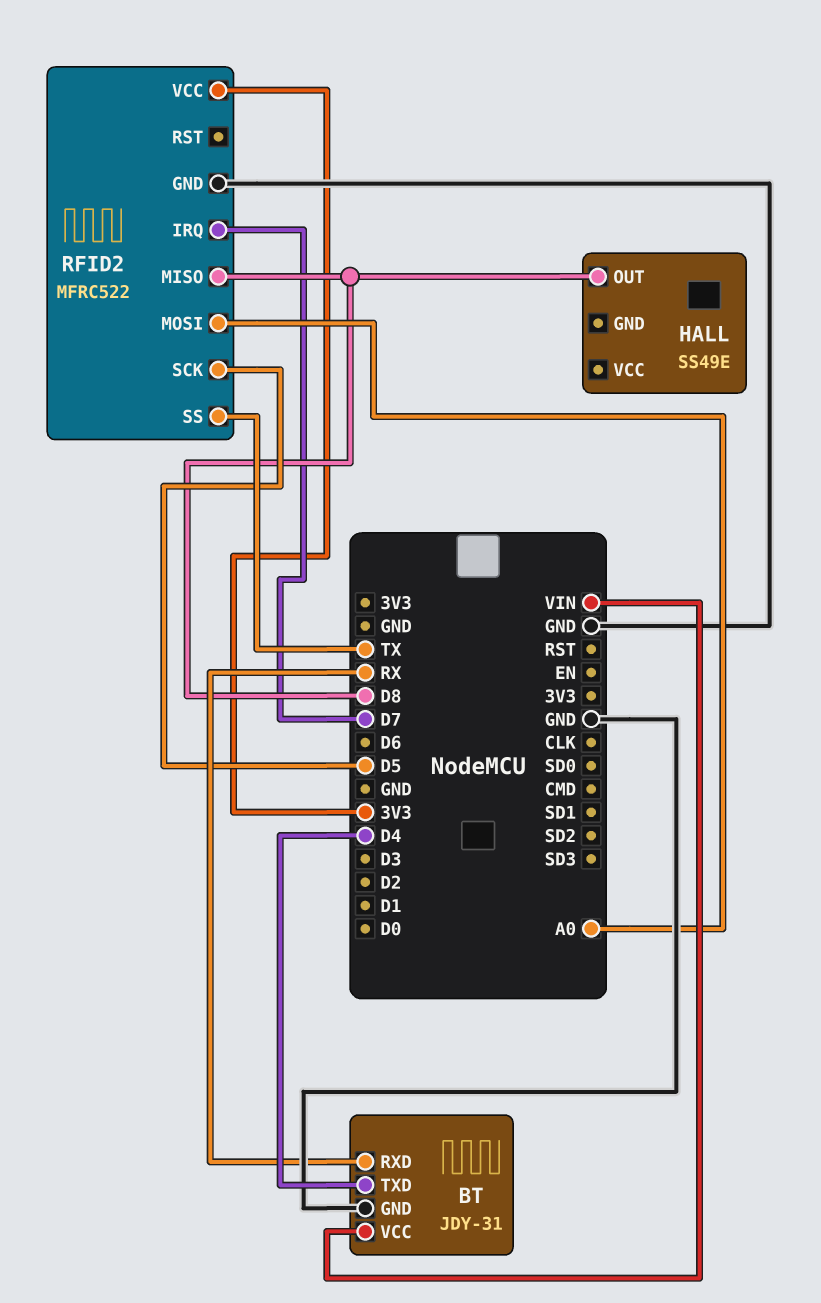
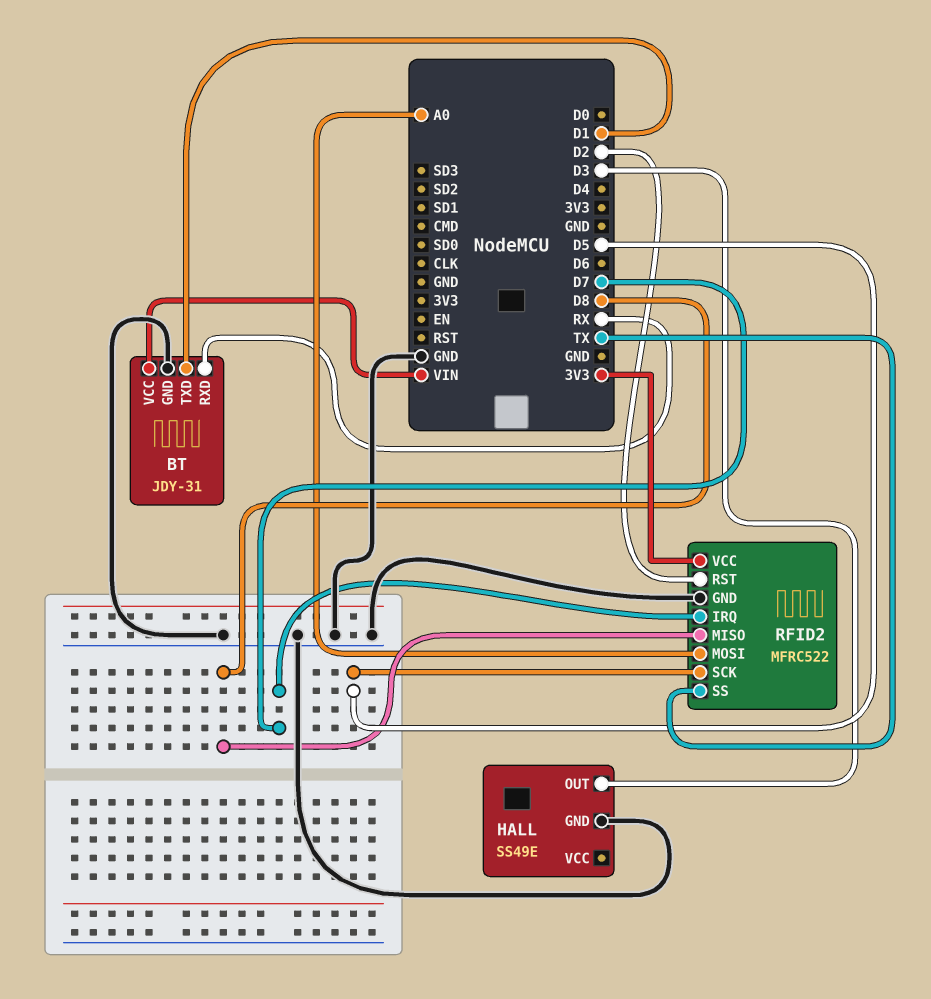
BT pin TXD: D4 -> D1
HALL pin GND: none -> GND
HALL pin OUT: D8 -> D3
RFID2 pin RST: none -> D2

